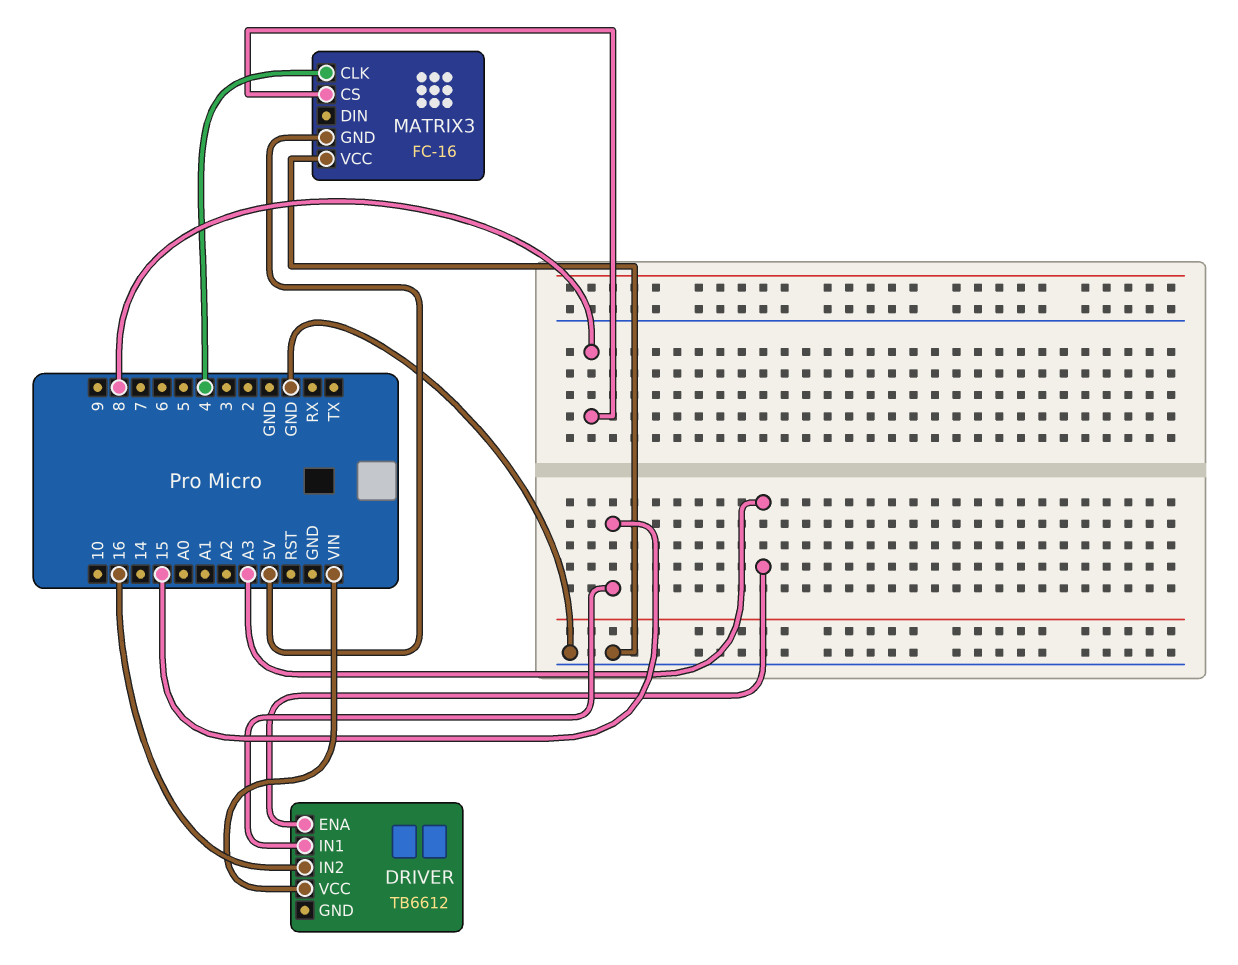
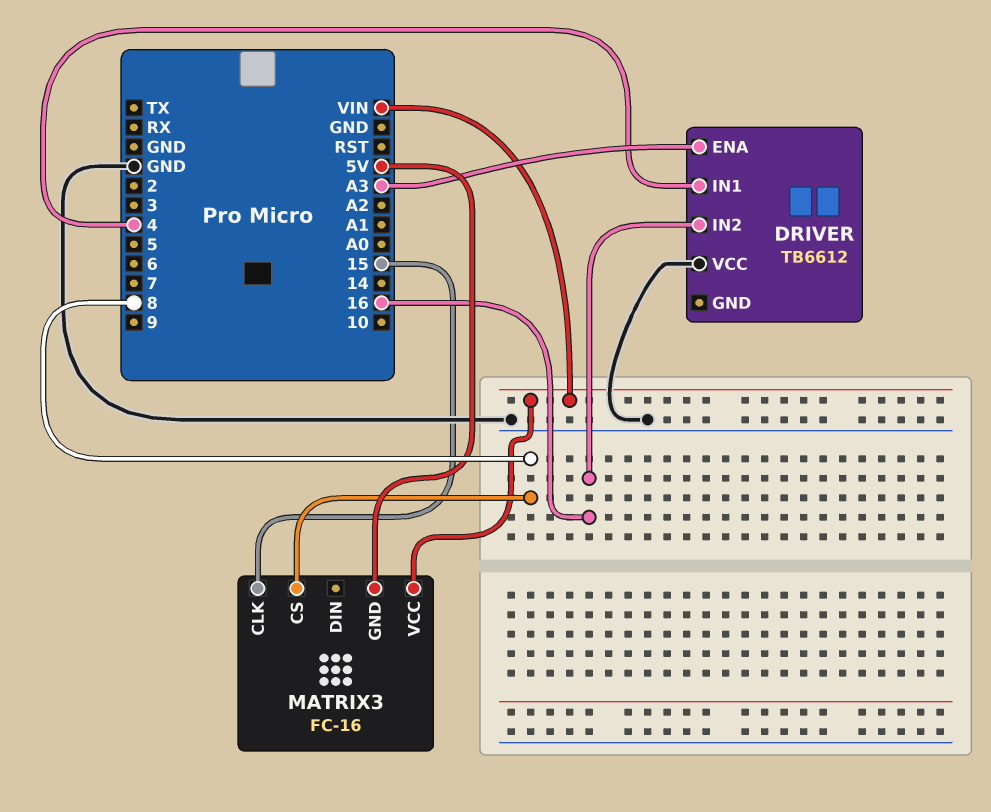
DRIVER pin IN1: 15 -> 4
DRIVER pin VCC: VIN -> GND
MATRIX3 pin CLK: 4 -> 15
MATRIX3 pin VCC: GND -> VIN

